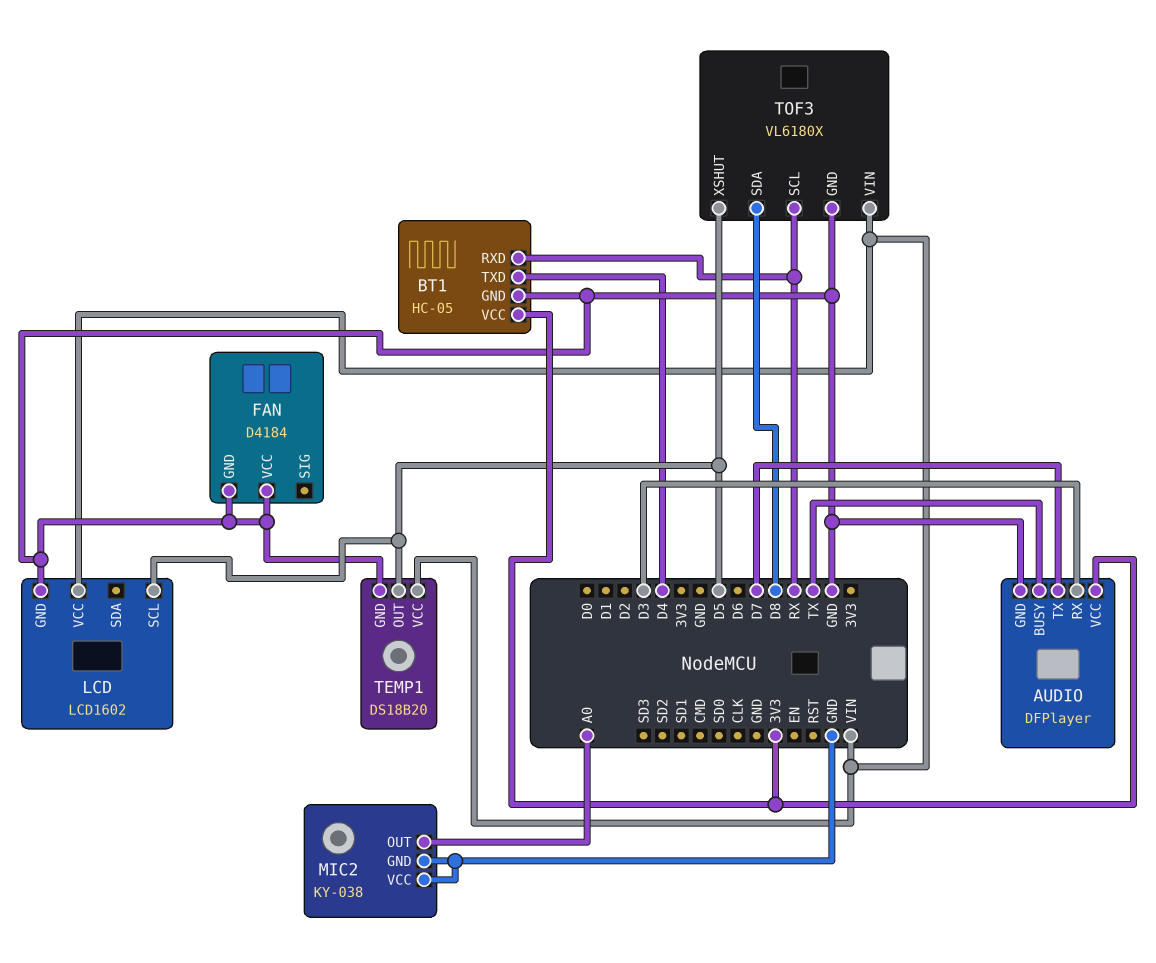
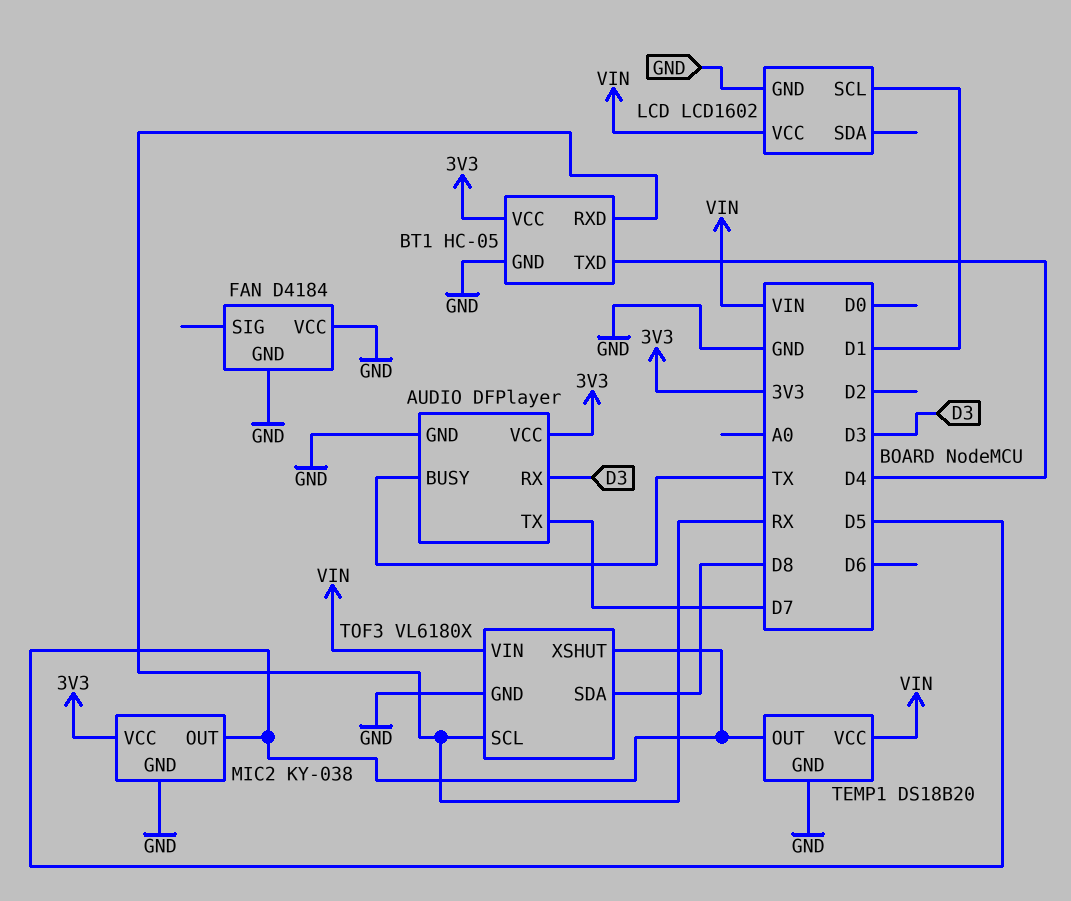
LCD pin SCL: D5 -> D1
MIC2 pin OUT: A0 -> D5
MIC2 pin VCC: GND -> 3V3

